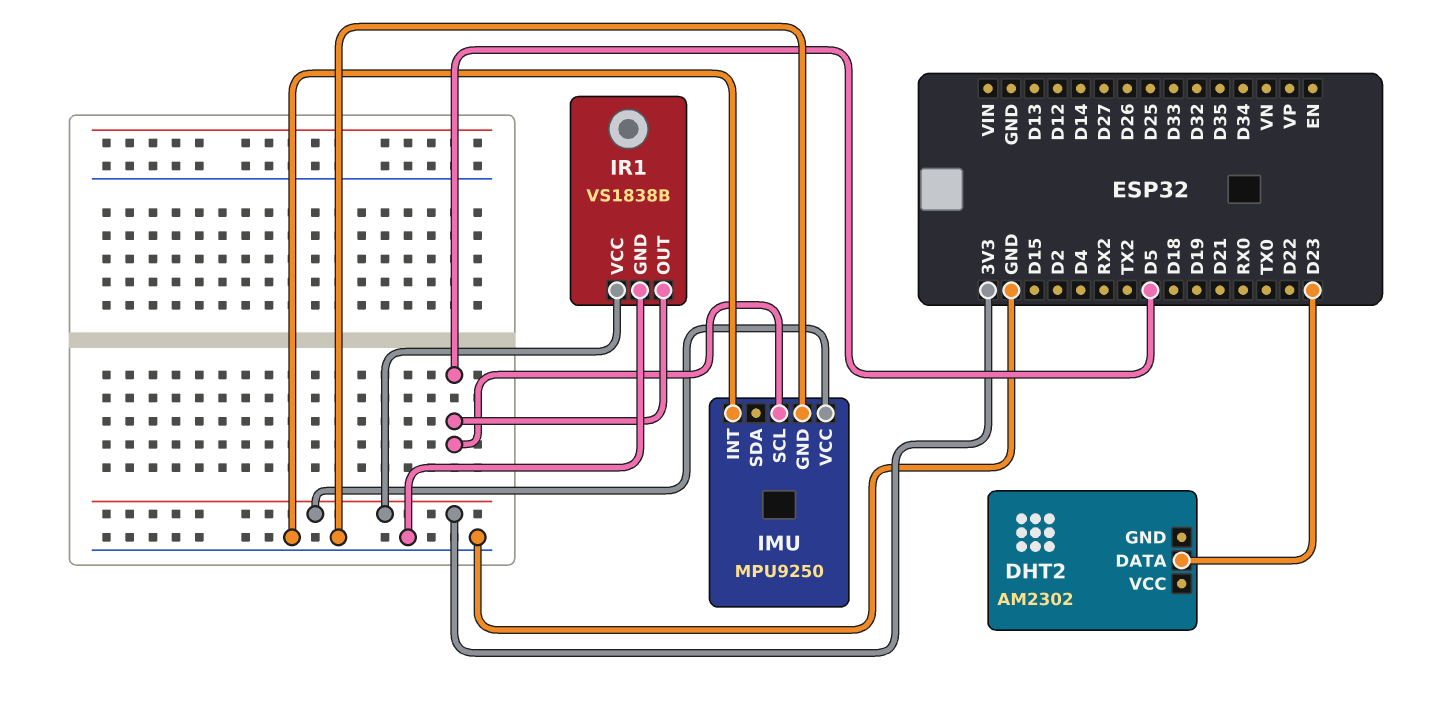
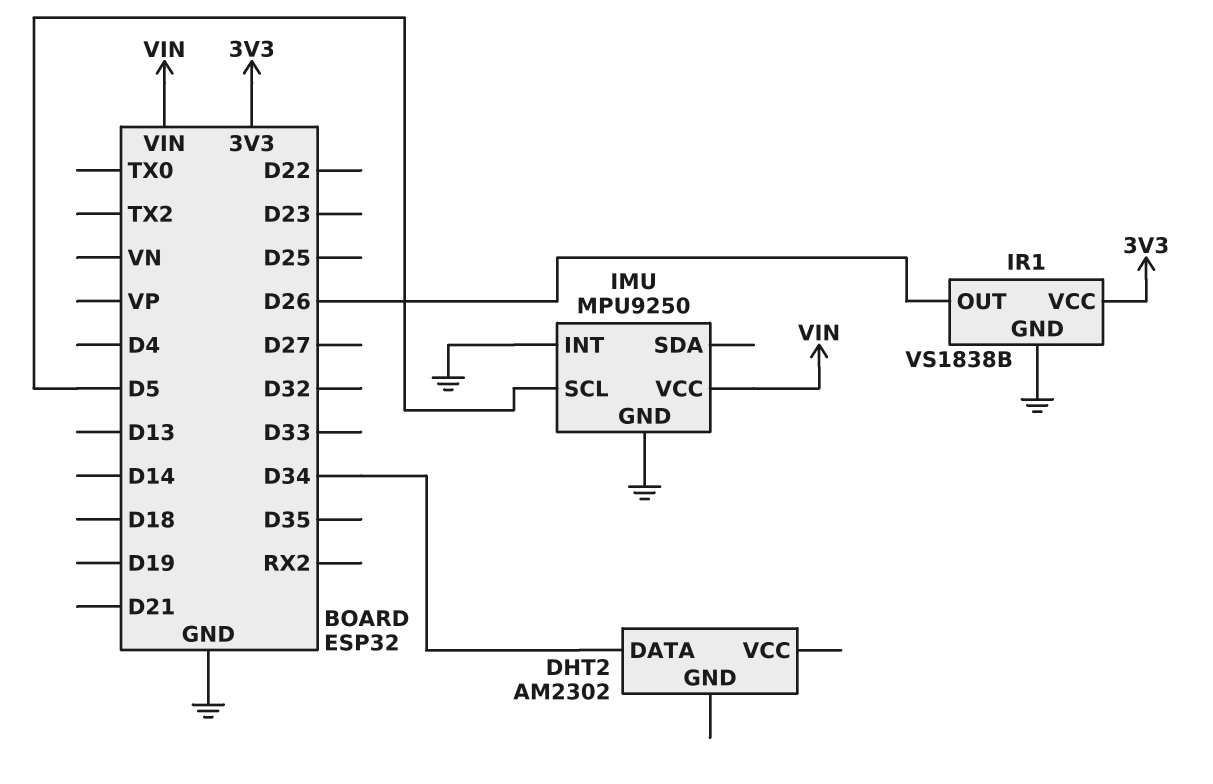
DHT2 pin DATA: D23 -> D34
IMU pin VCC: 3V3 -> VIN
IR1 pin OUT: D5 -> D26

